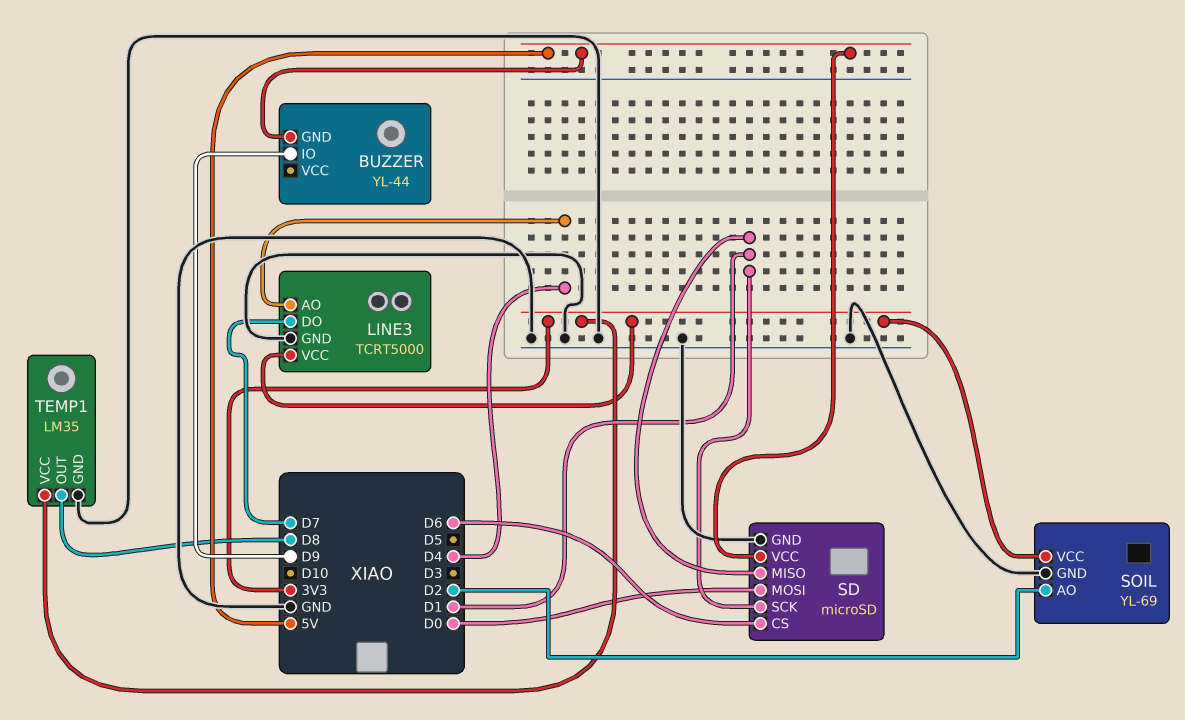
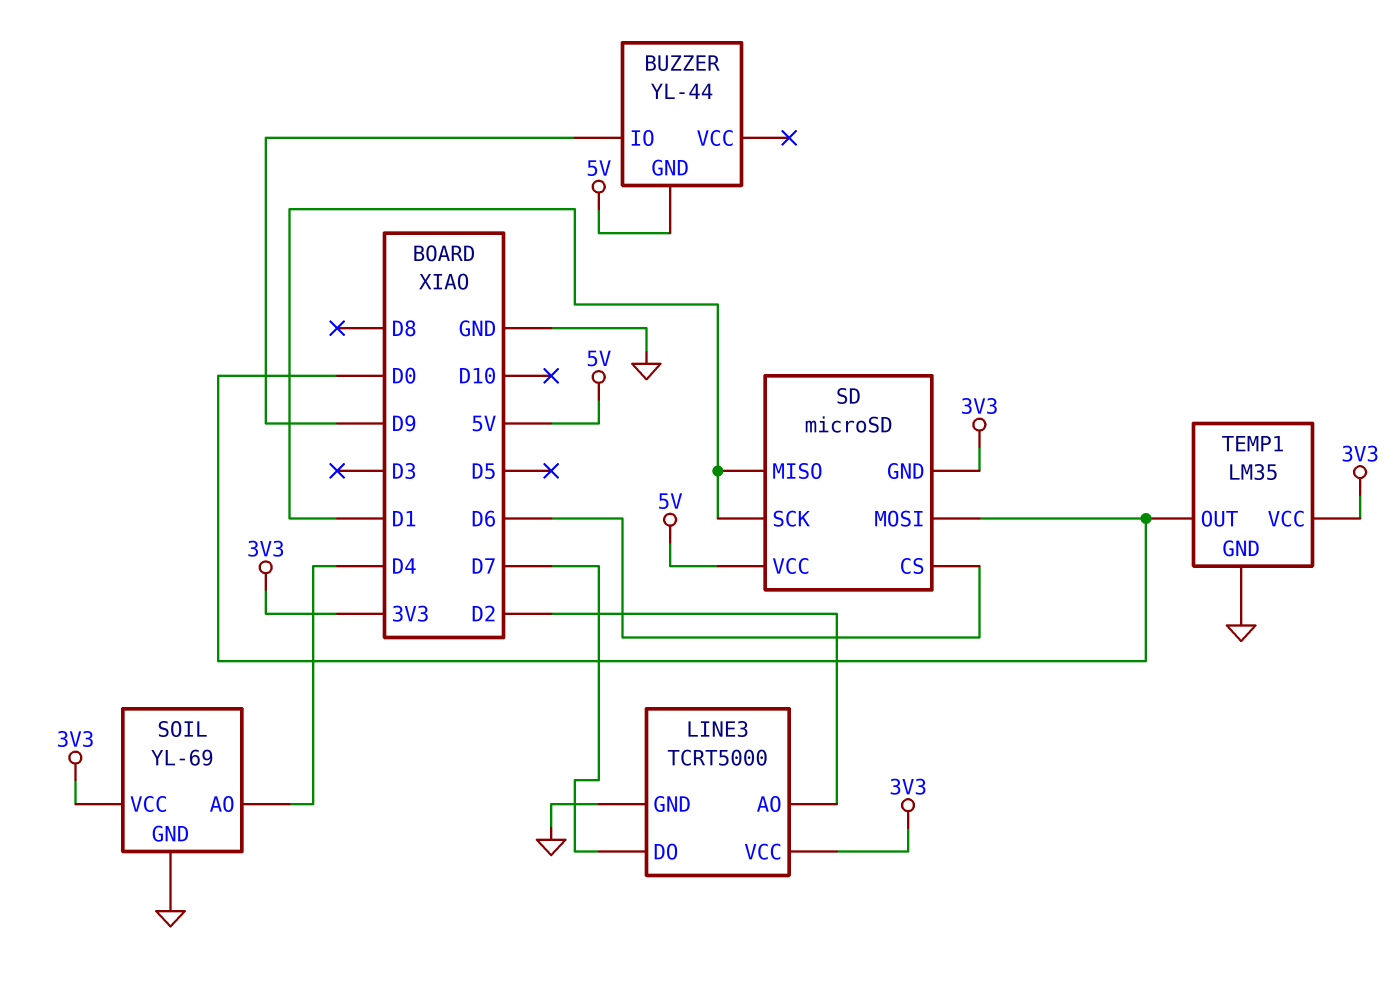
LINE3 pin AO: D4 -> D2
SD pin GND: GND -> 3V3
SOIL pin AO: D2 -> D4
TEMP1 pin OUT: D8 -> D0

